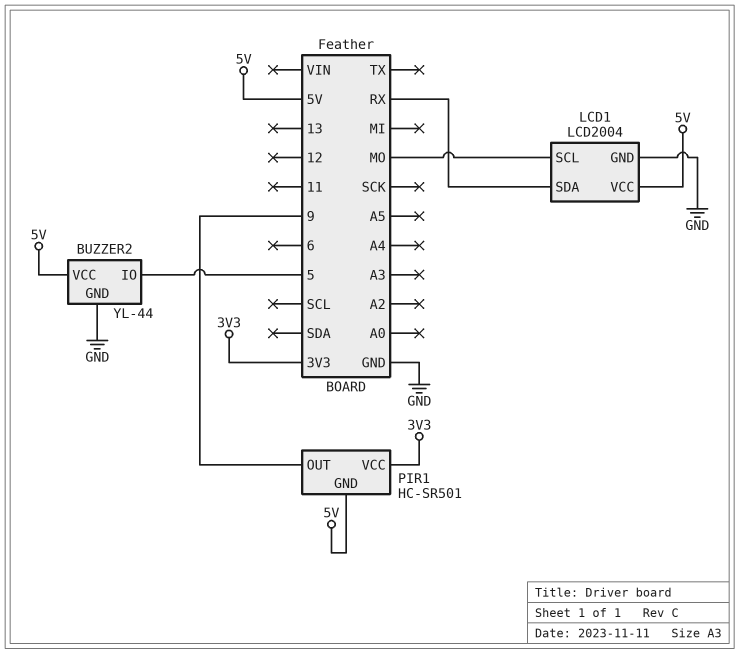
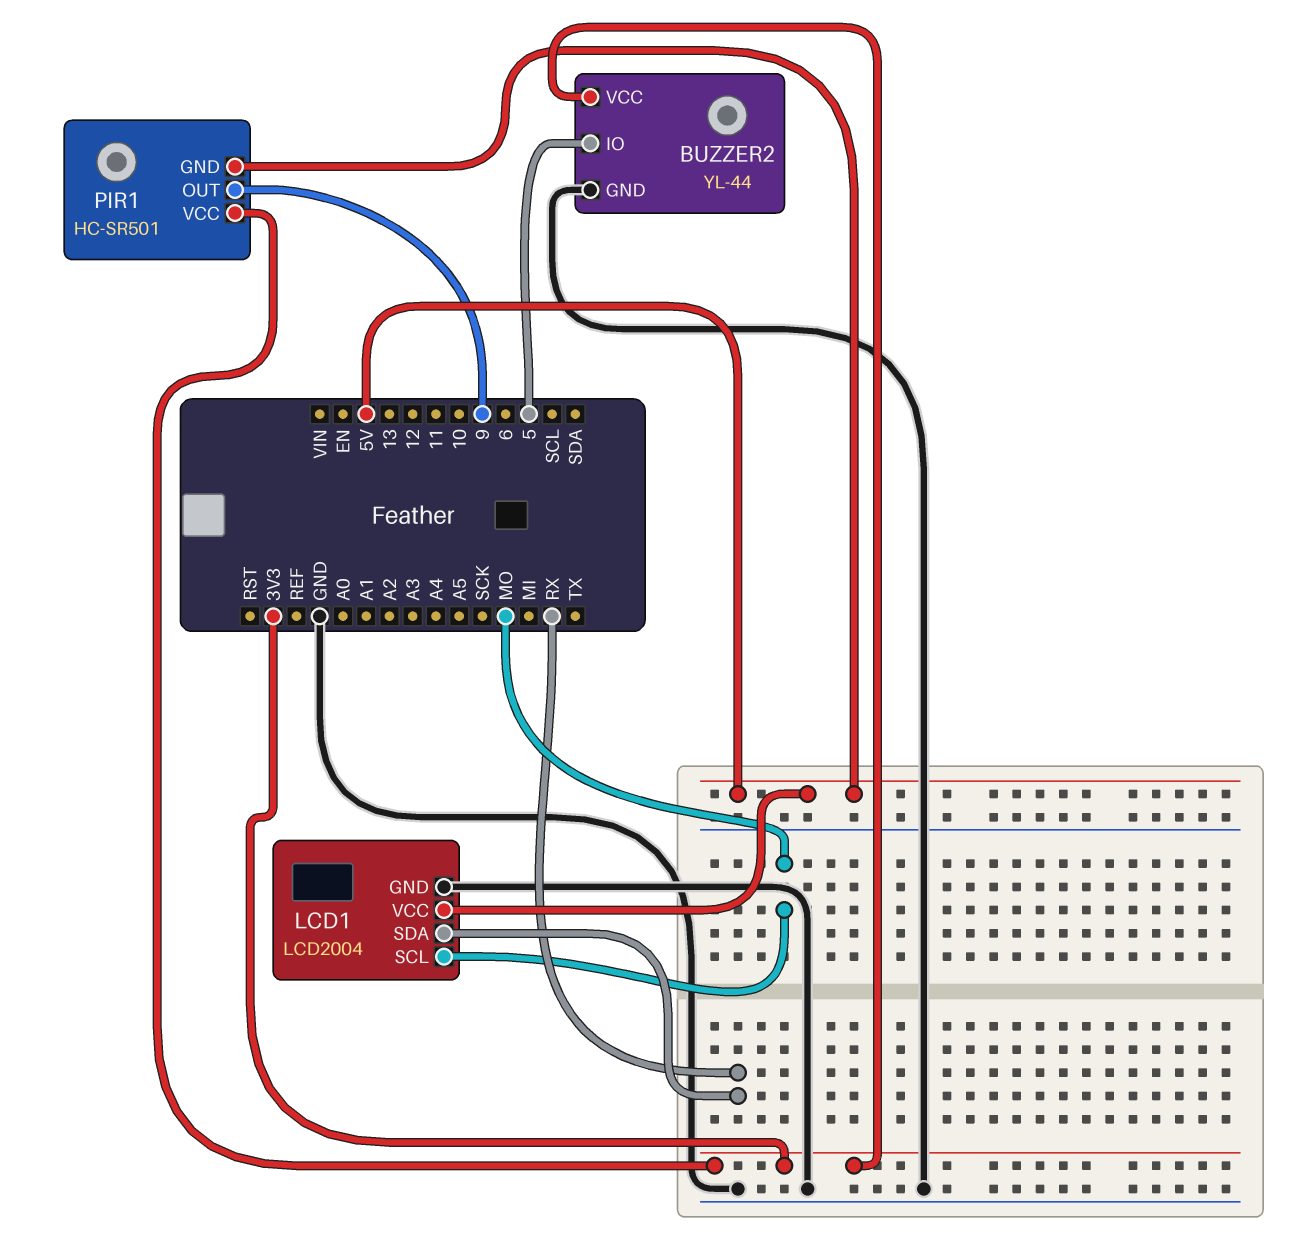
BUZZER2 pin VCC: 5V -> 3V3

